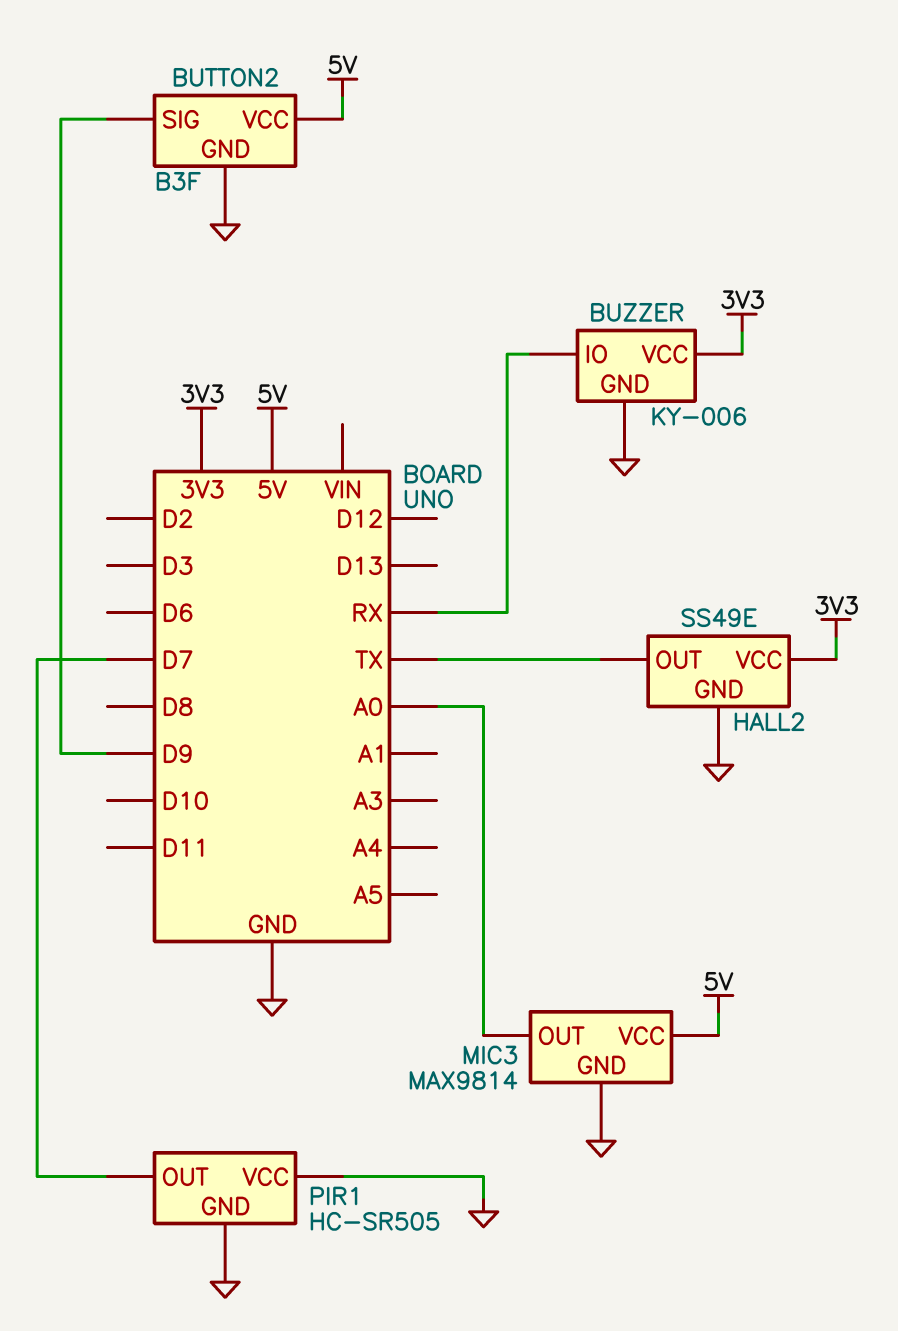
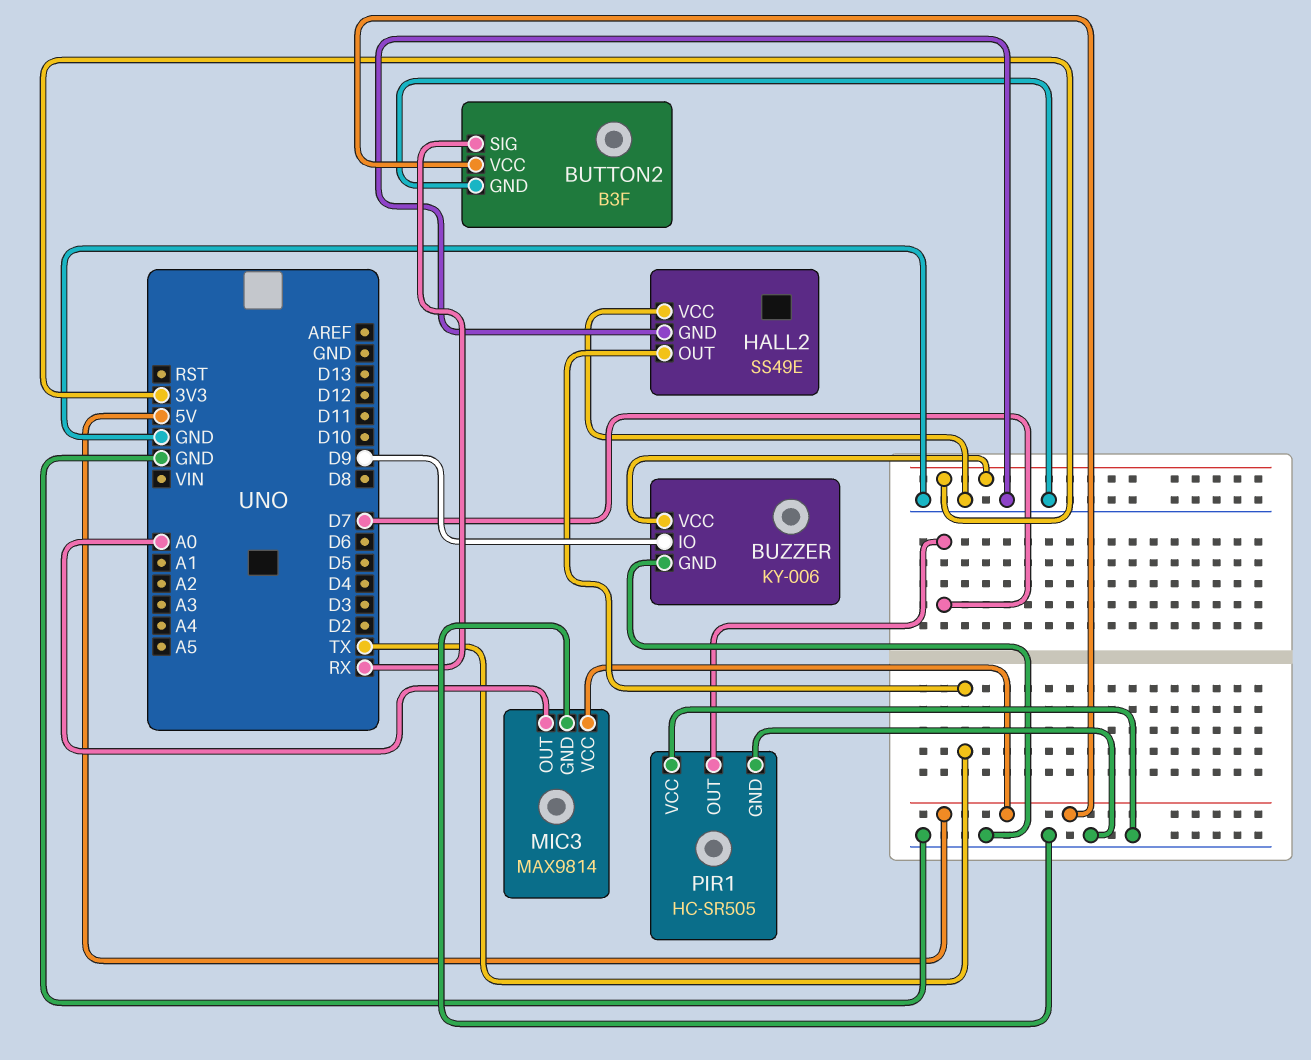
BUTTON2 pin SIG: D9 -> RX
BUZZER pin IO: RX -> D9
HALL2 pin VCC: 3V3 -> GND

